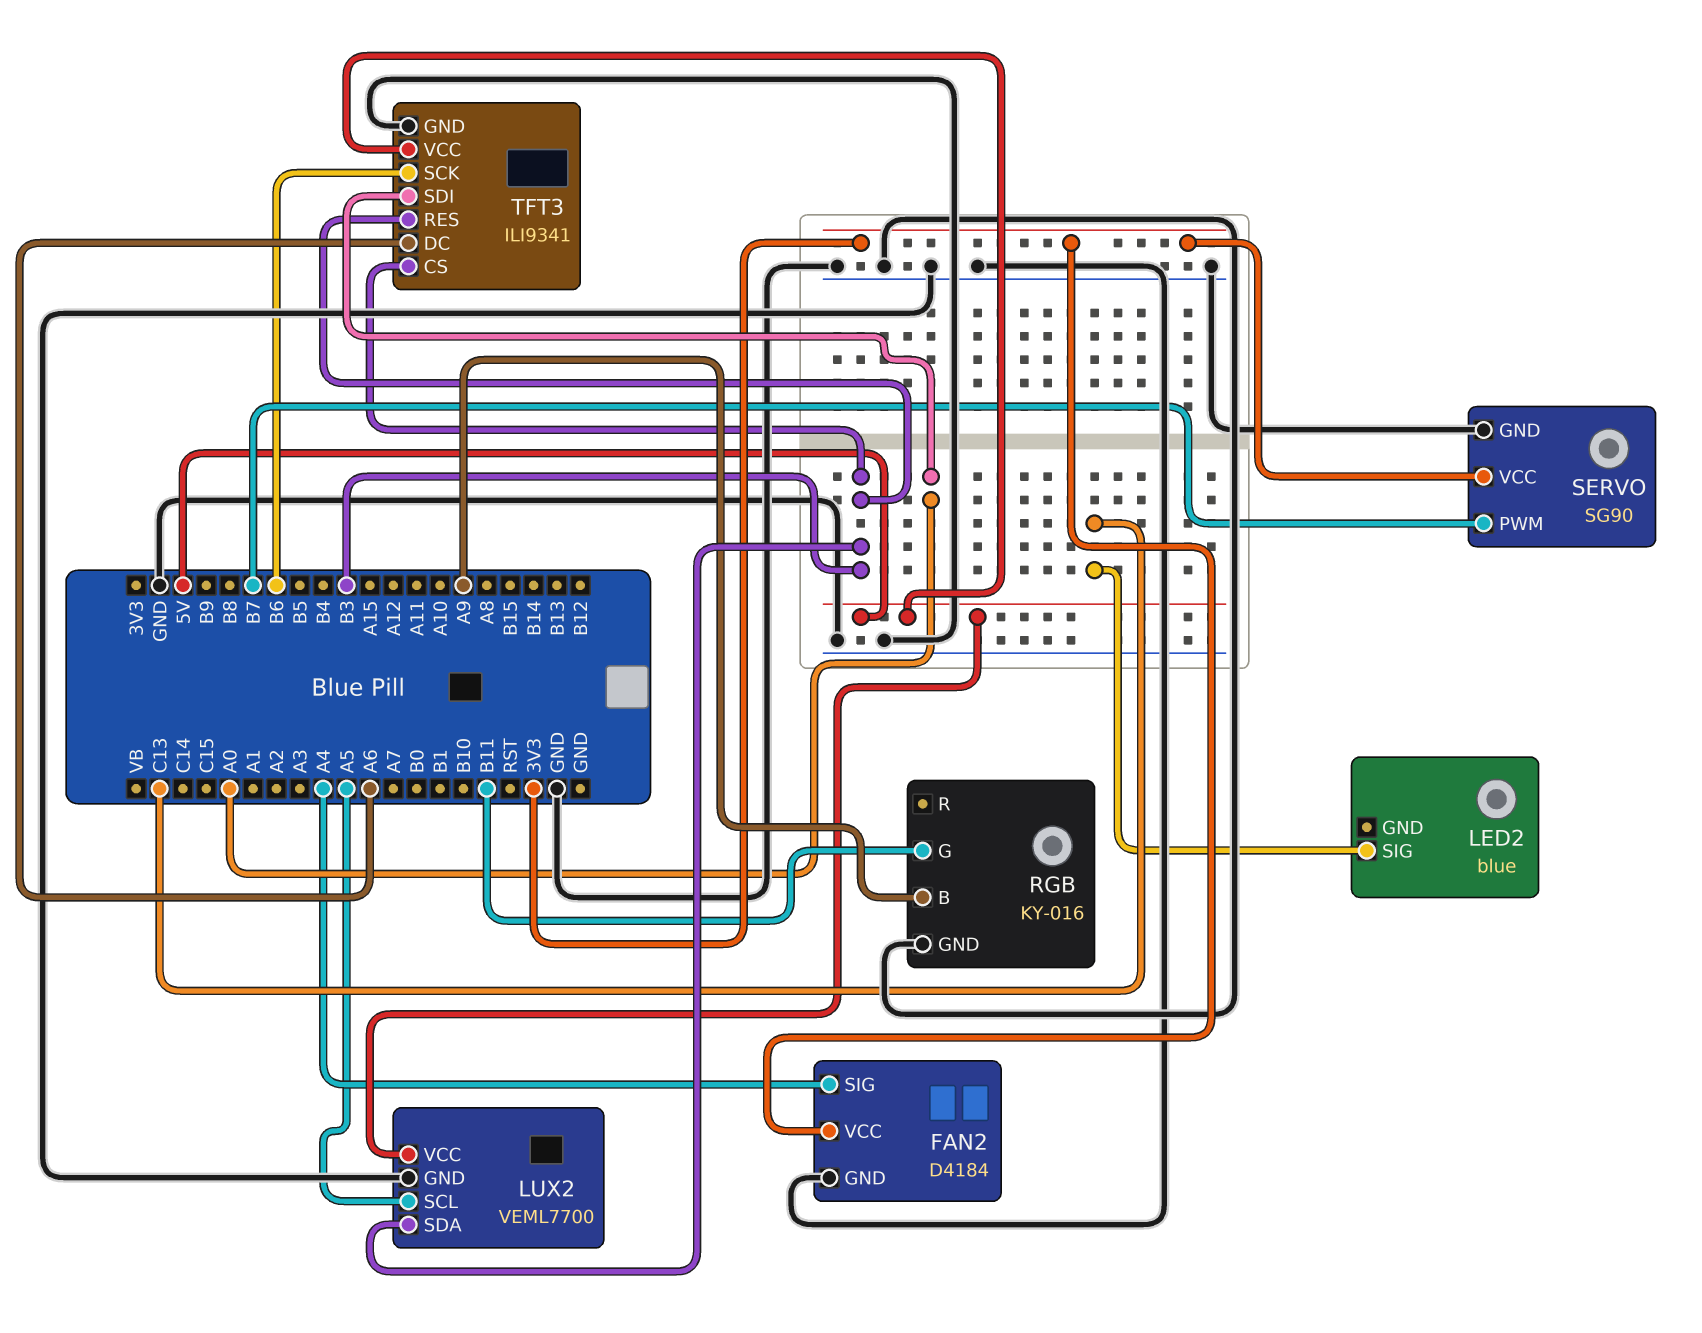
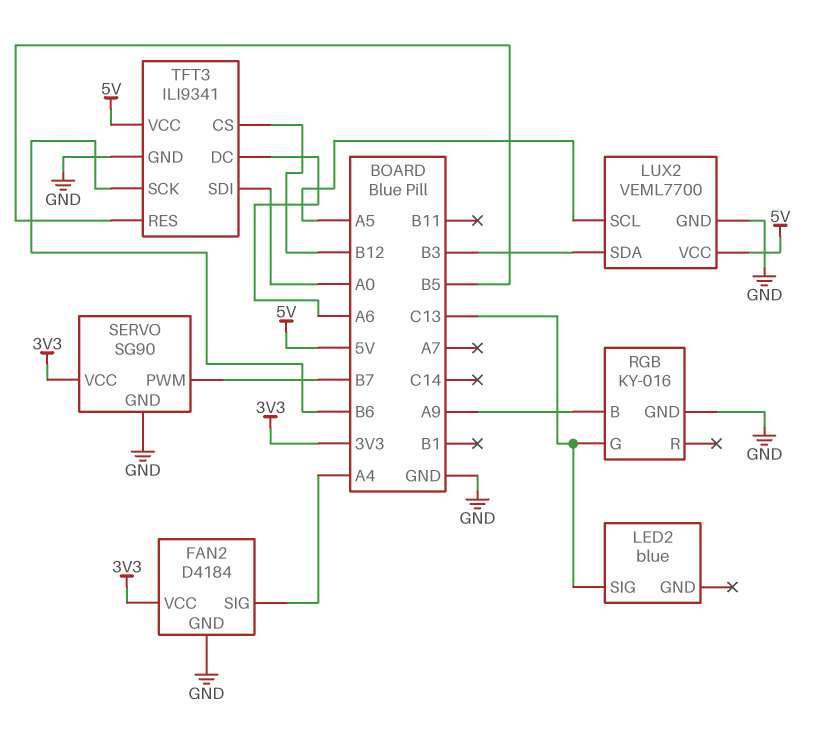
RGB pin G: B11 -> C13
TFT3 pin CS: B3 -> B12
TFT3 pin RES: B3 -> B5

